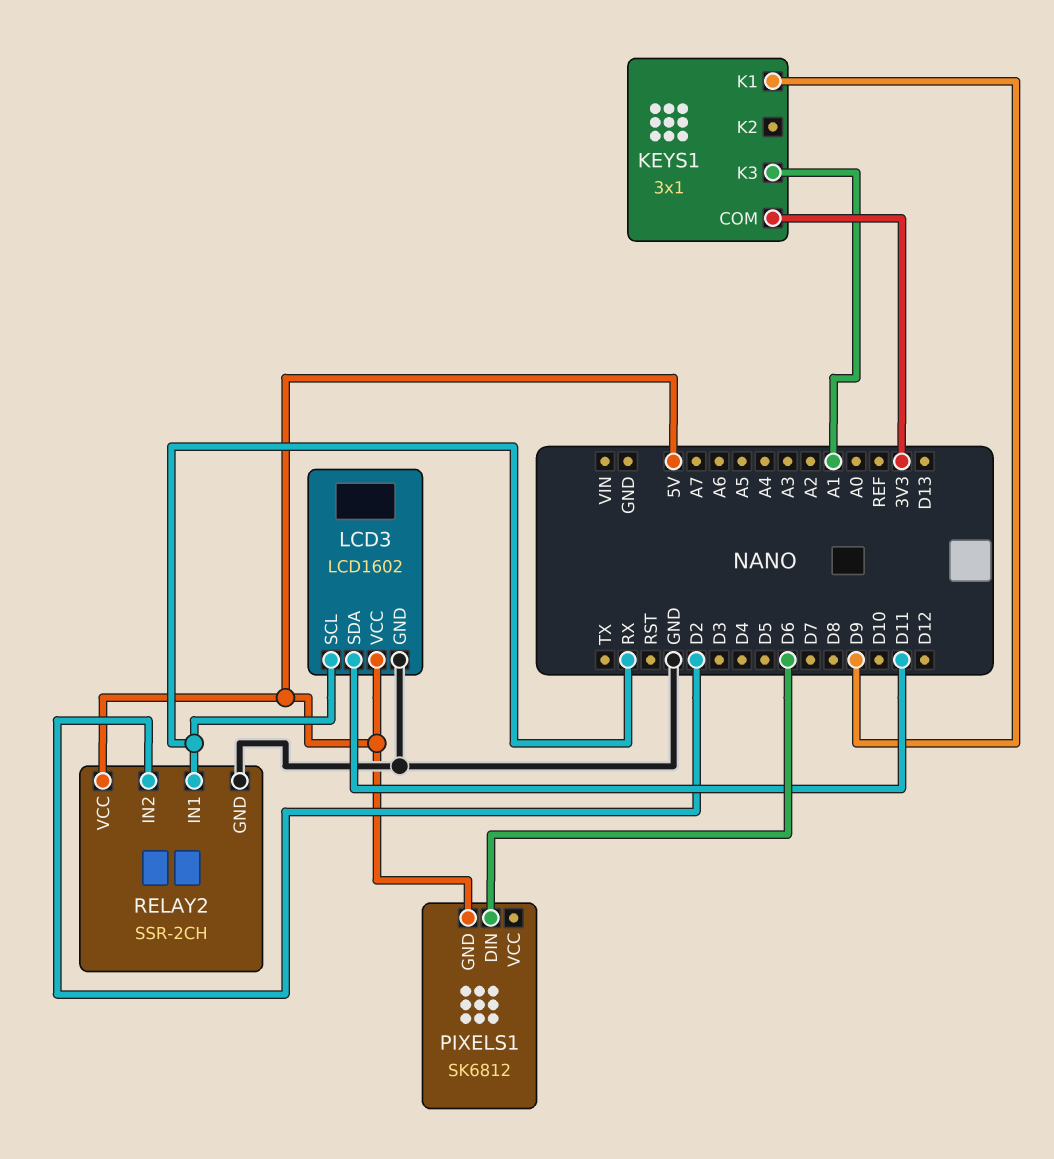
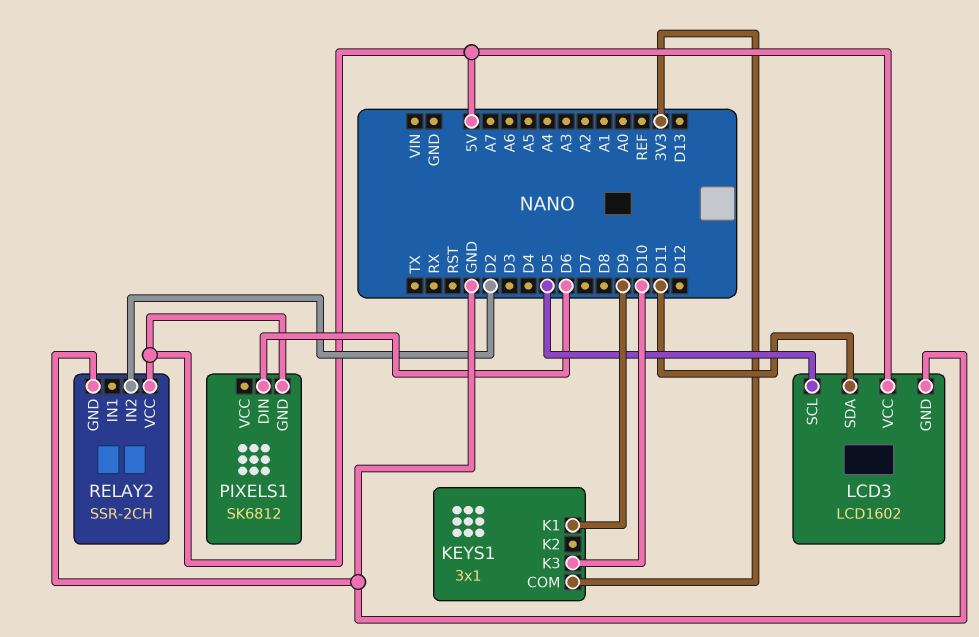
KEYS1 pin K3: A1 -> D10
LCD3 pin SCL: RX -> D5
RELAY2 pin IN1: RX -> none

